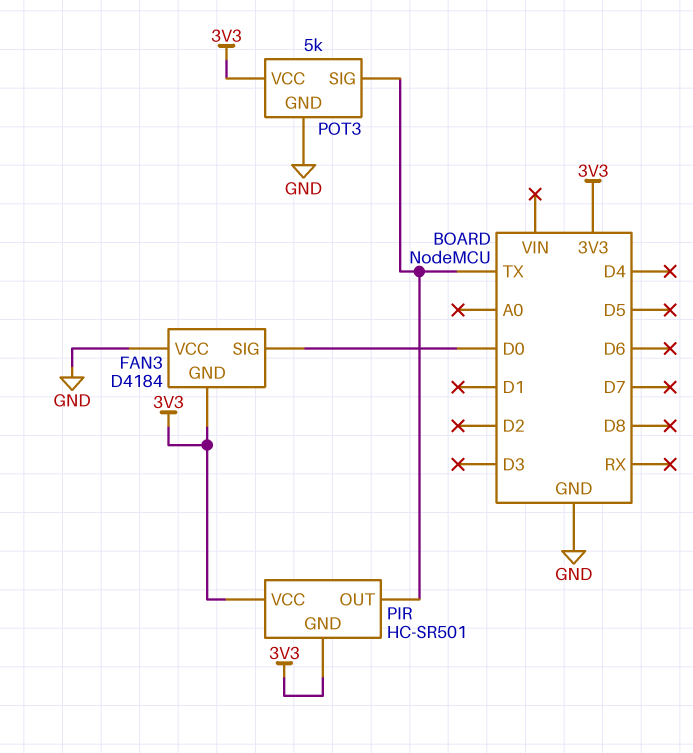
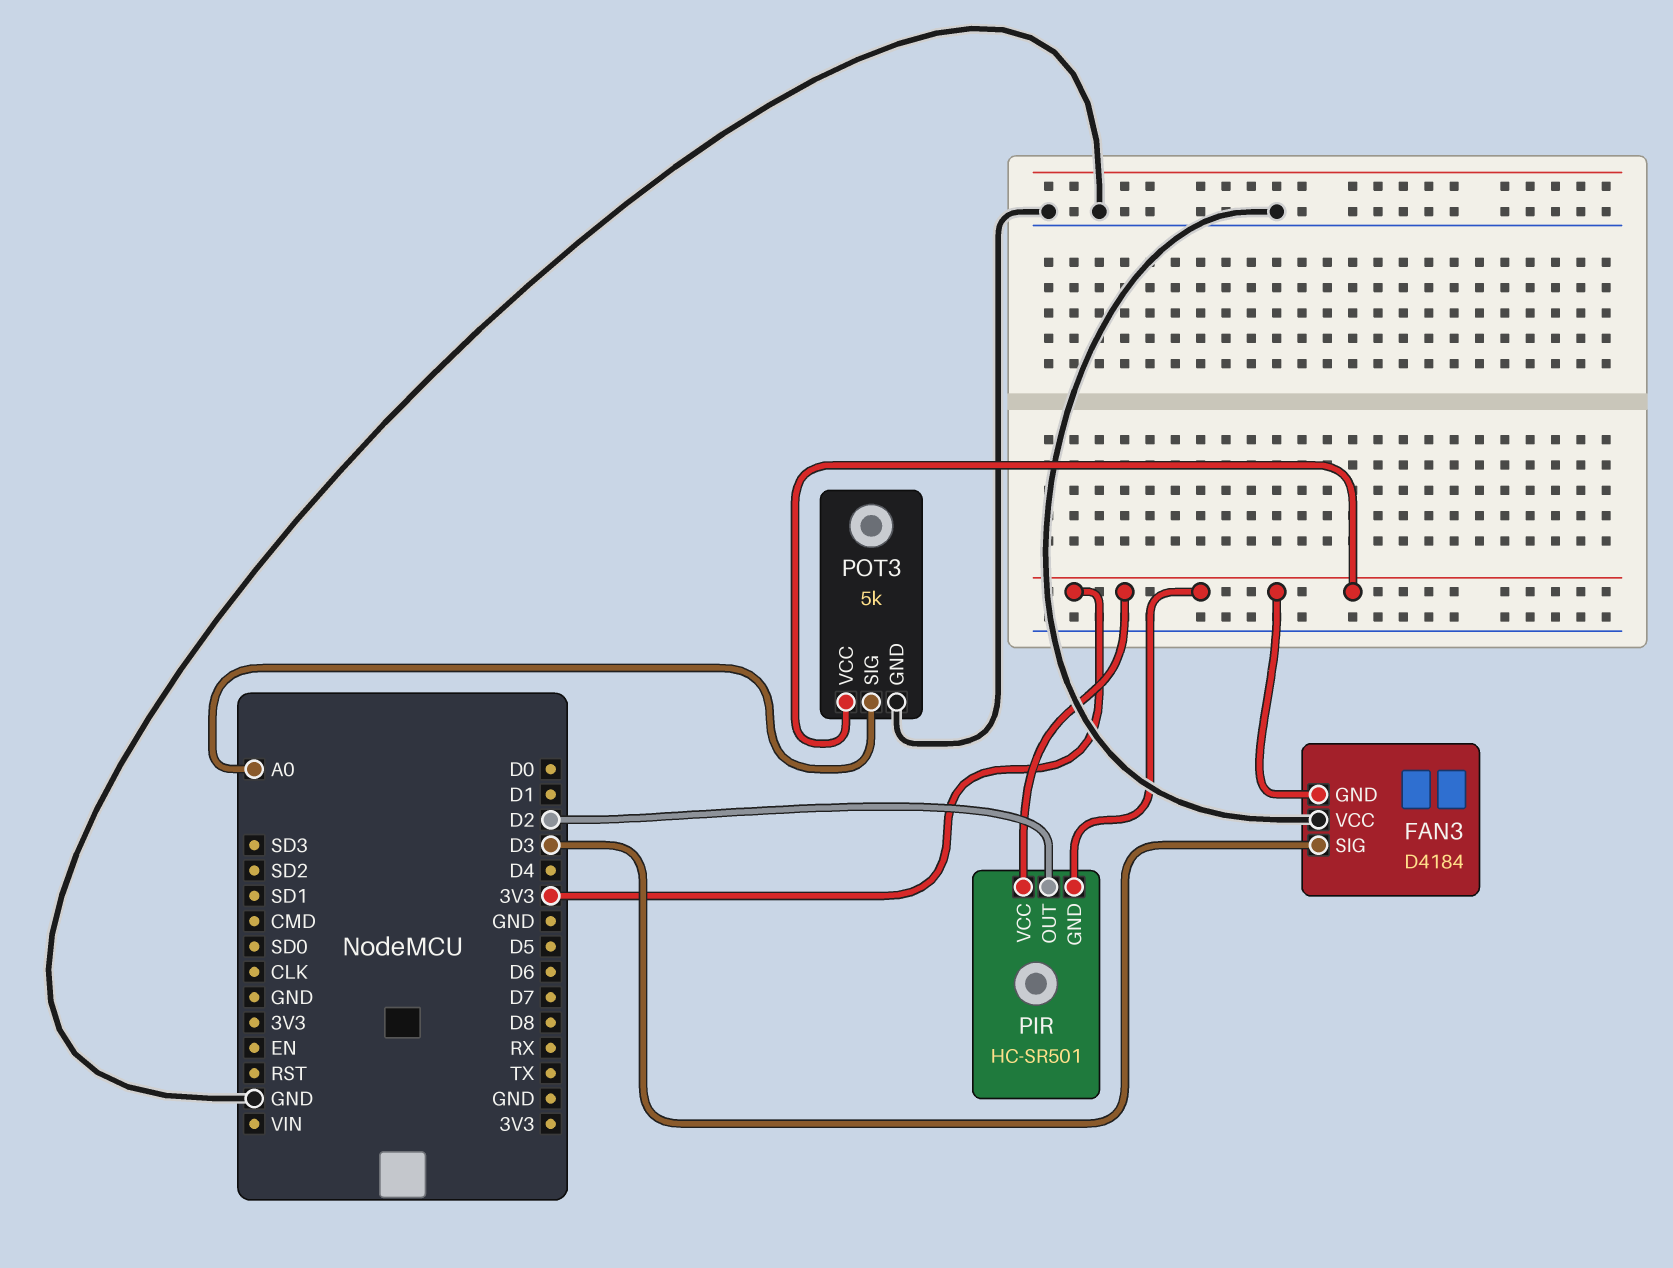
FAN3 pin SIG: D0 -> D3
PIR pin OUT: TX -> D2
POT3 pin SIG: TX -> A0

